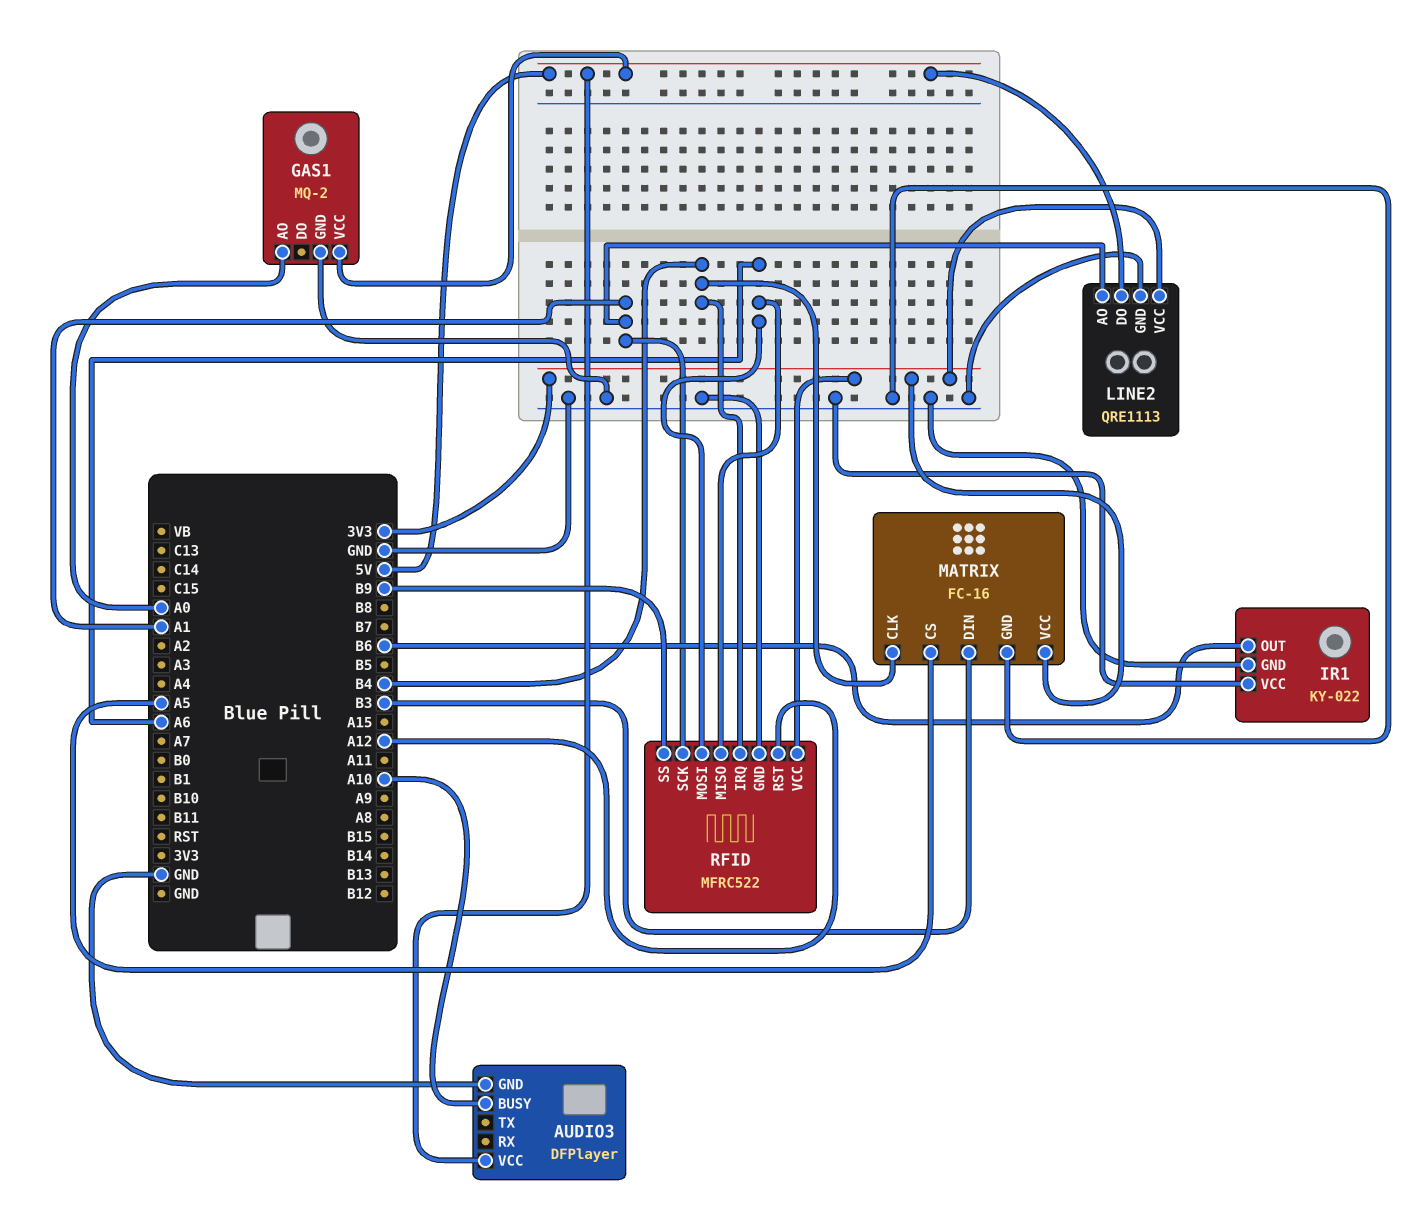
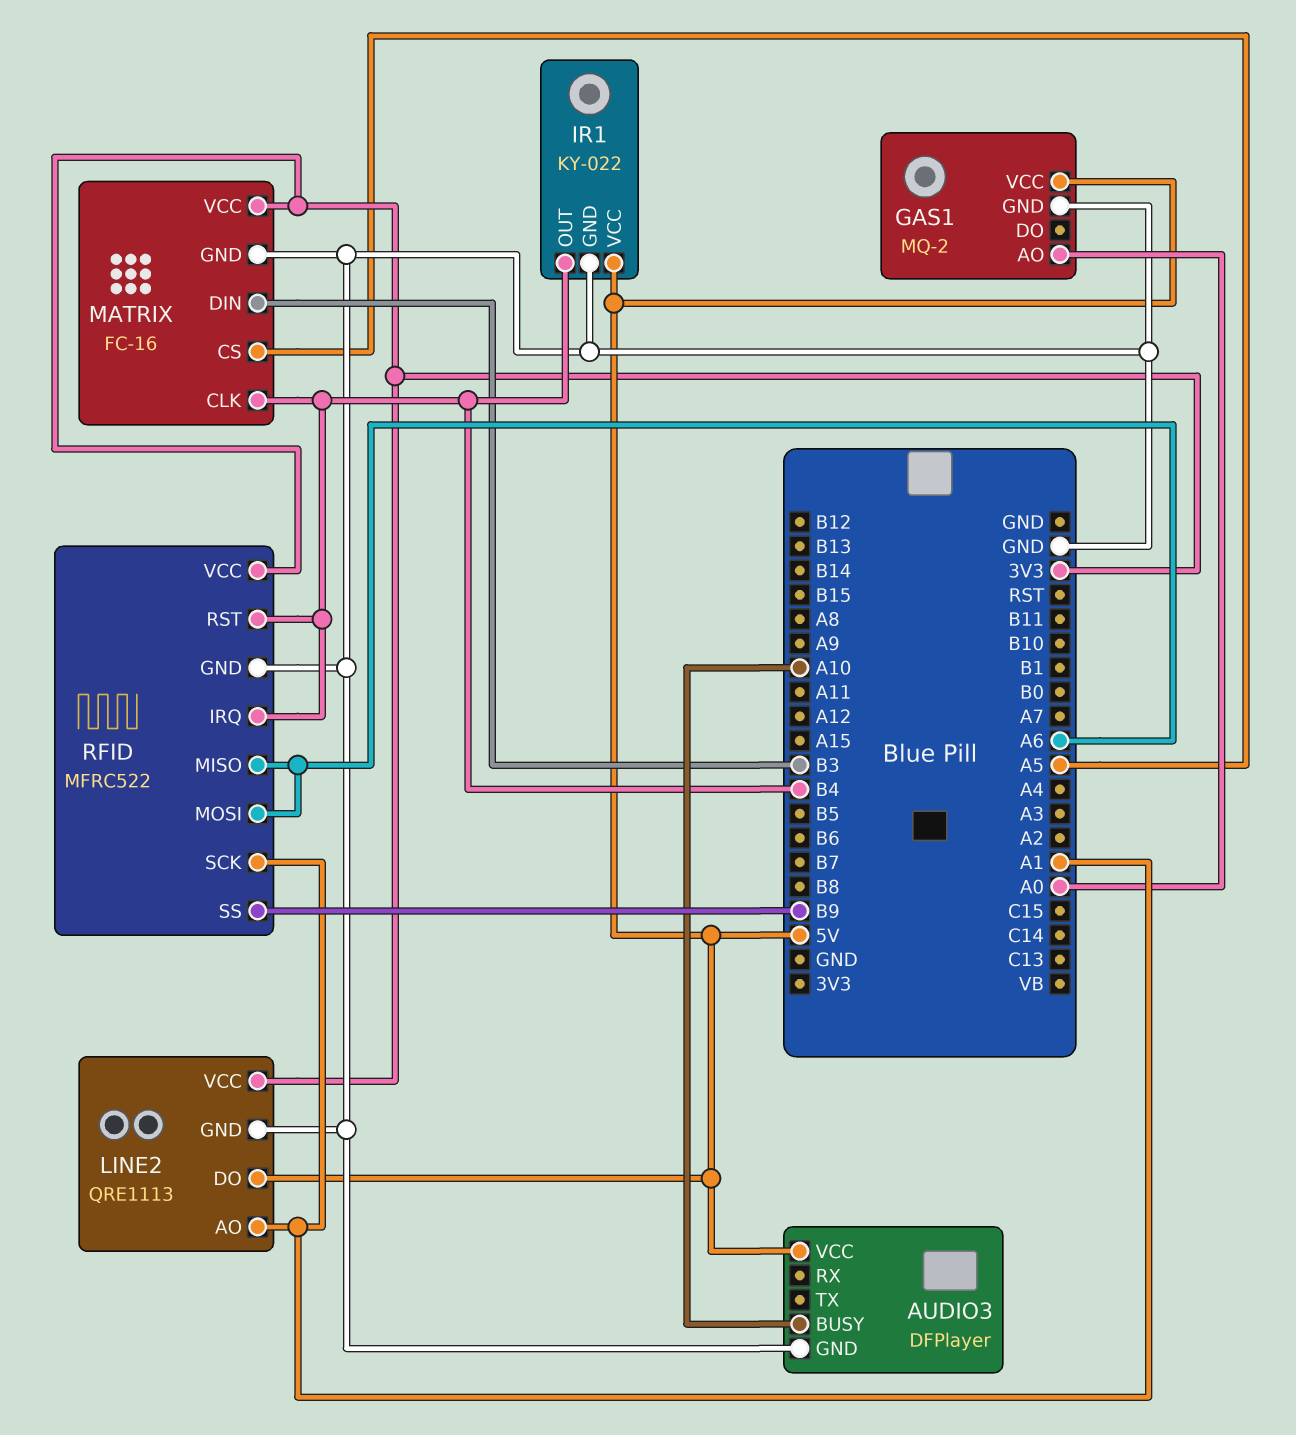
IR1 pin OUT: B6 -> B4
IR1 pin VCC: GND -> 5V
RFID pin RST: A12 -> B4

